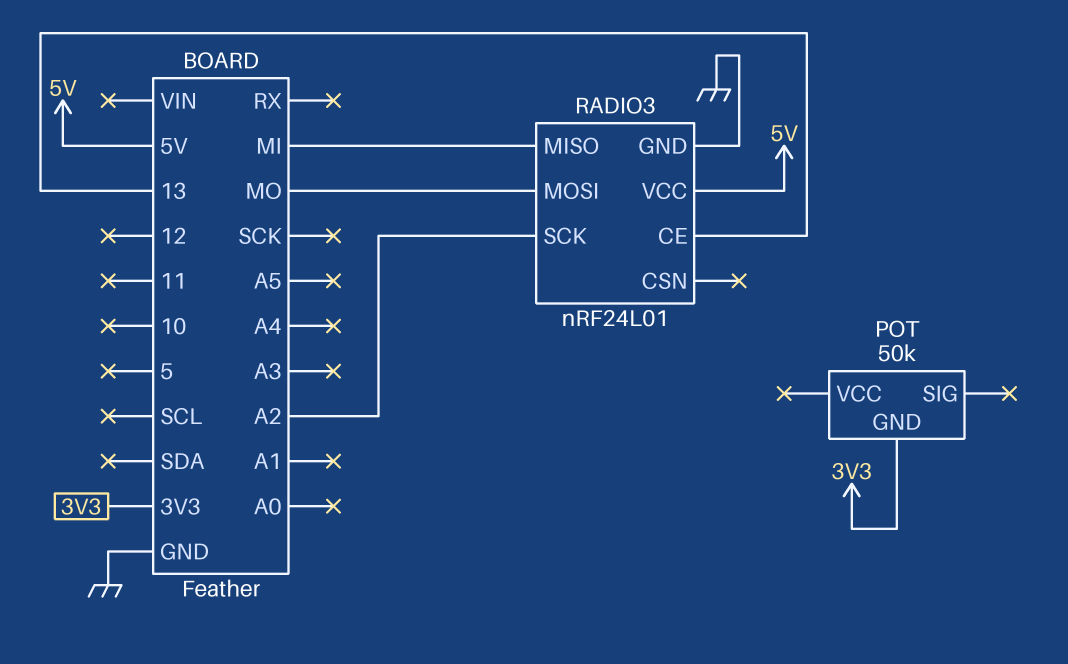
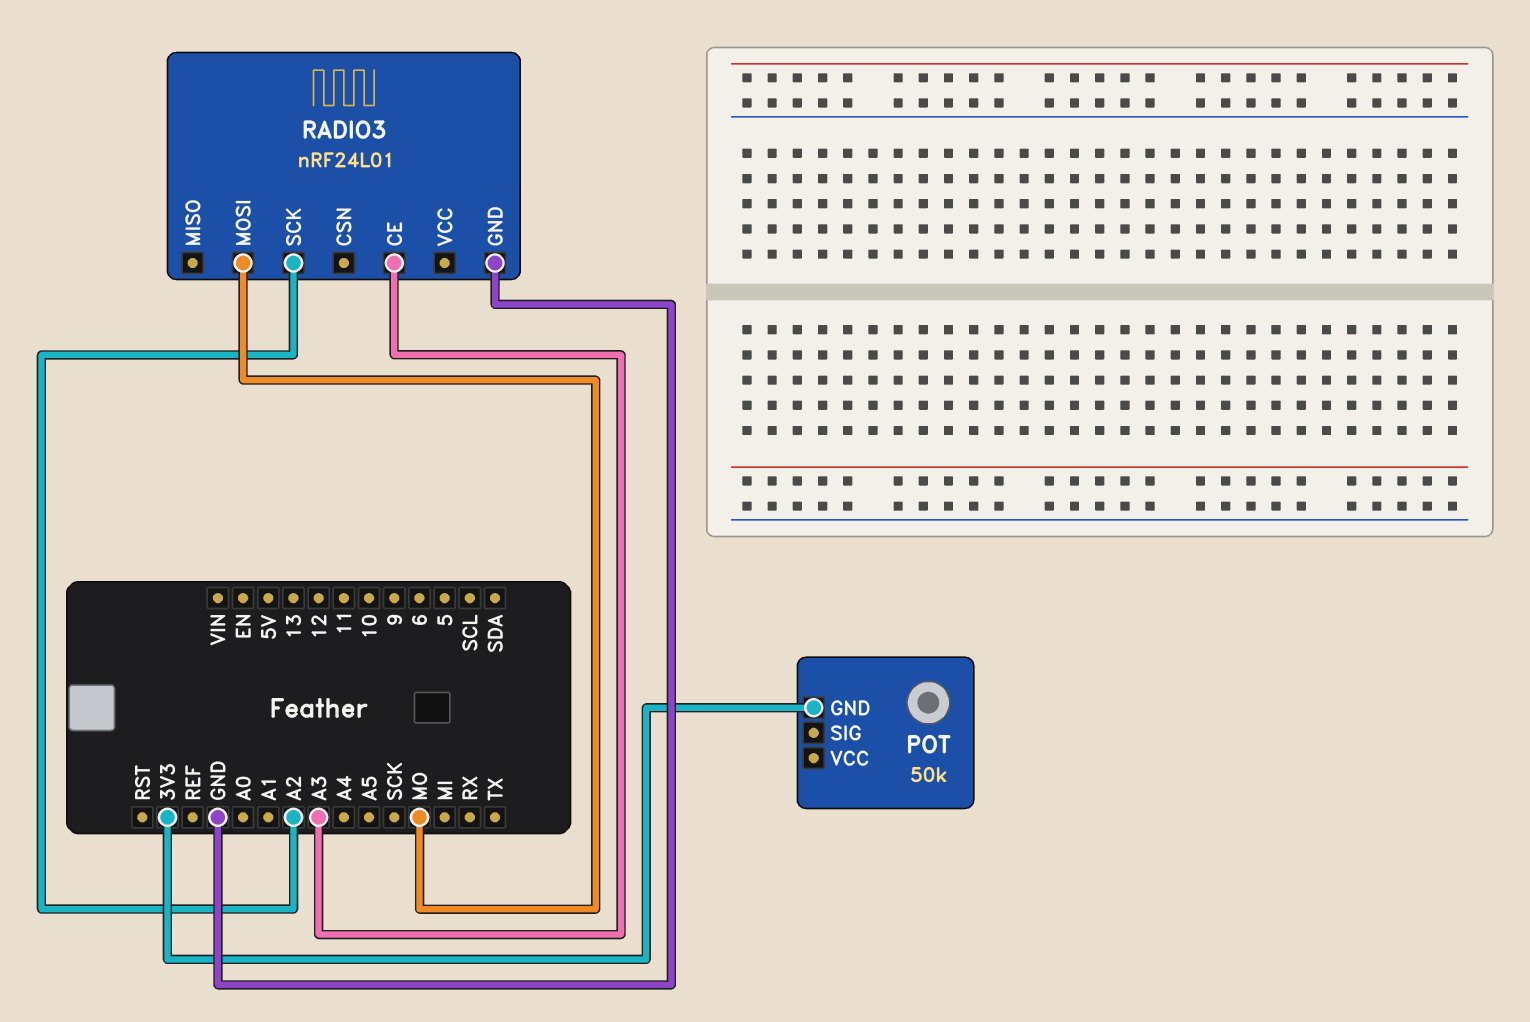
RADIO3 pin CE: 13 -> A3
RADIO3 pin MISO: MI -> none
RADIO3 pin VCC: 5V -> none

